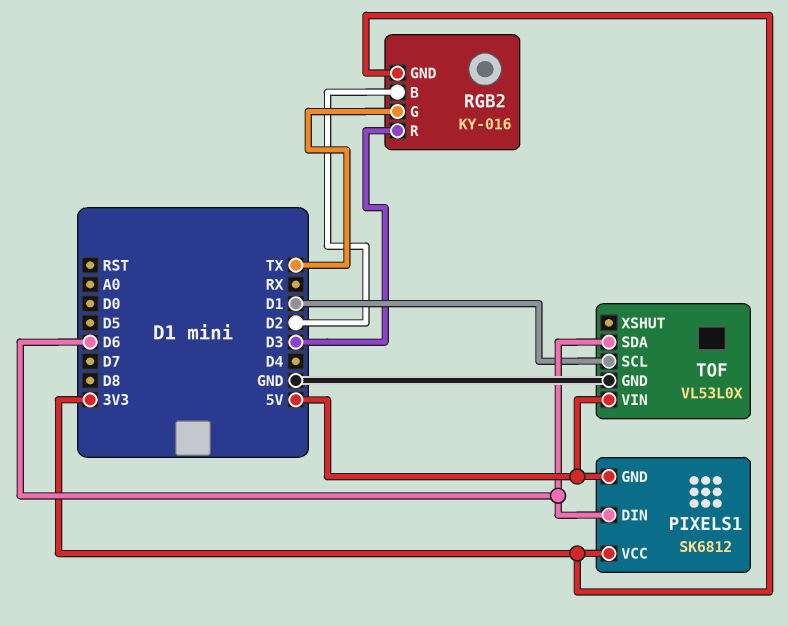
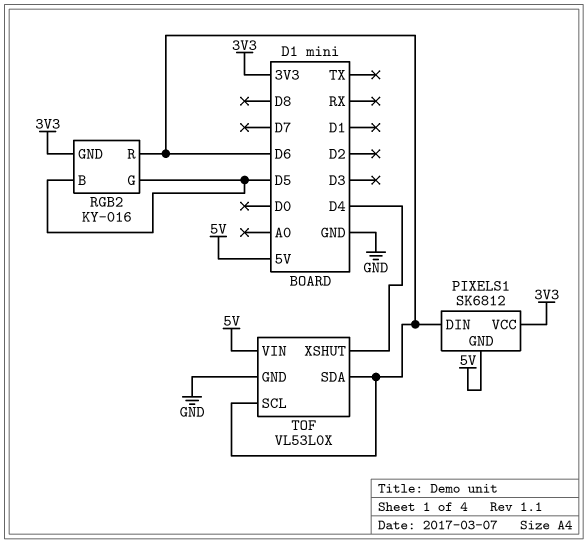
RGB2 pin B: D2 -> D5
RGB2 pin G: TX -> D5
RGB2 pin R: D3 -> D6
TOF pin SCL: D1 -> D6
TOF pin XSHUT: none -> D4

